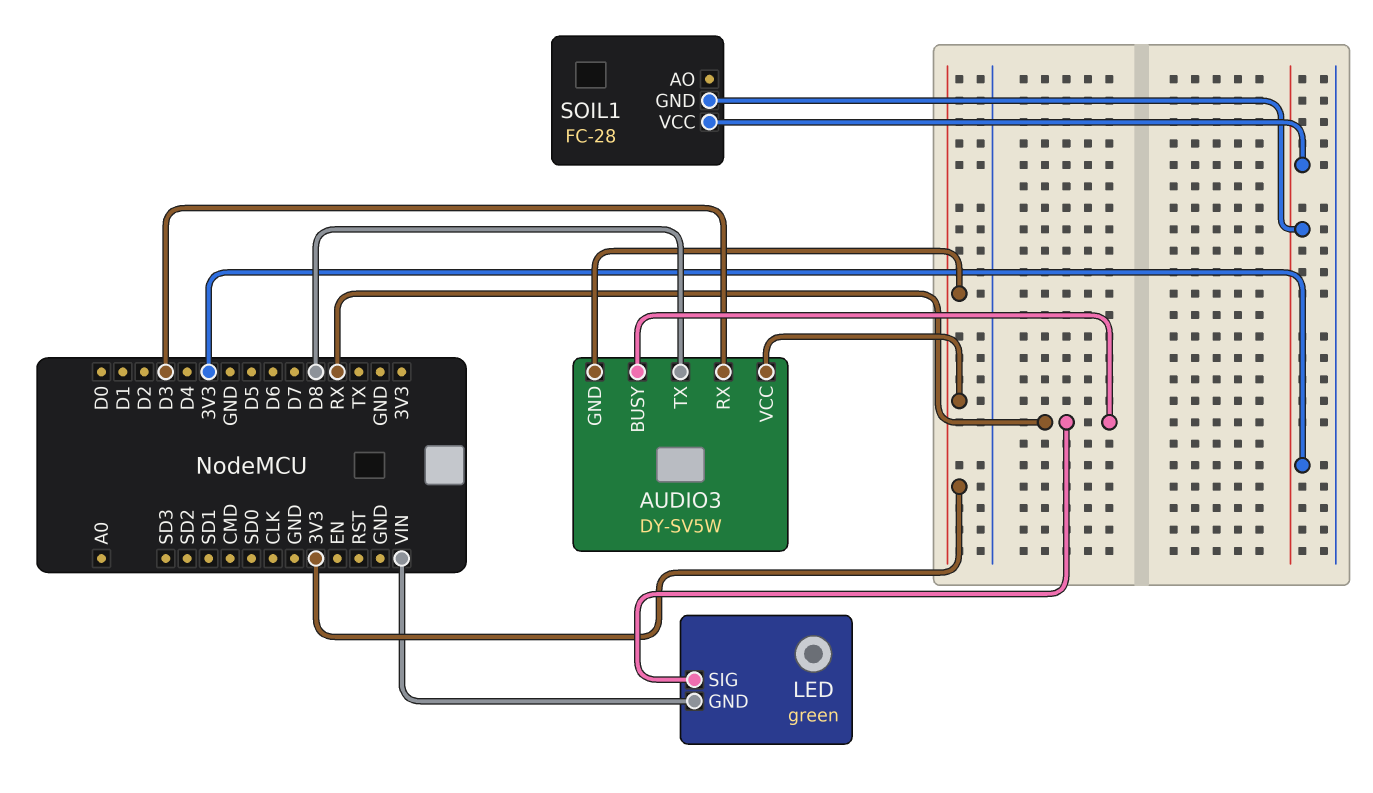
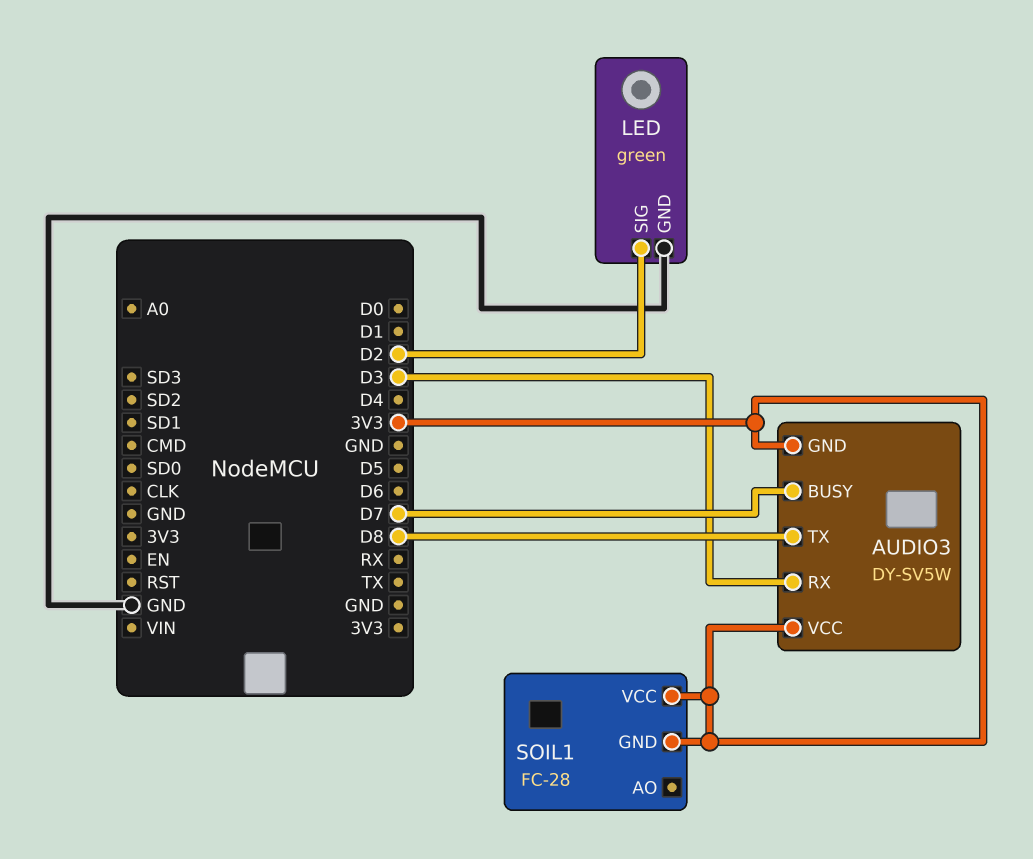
AUDIO3 pin BUSY: RX -> D7
LED pin GND: VIN -> GND
LED pin SIG: RX -> D2

